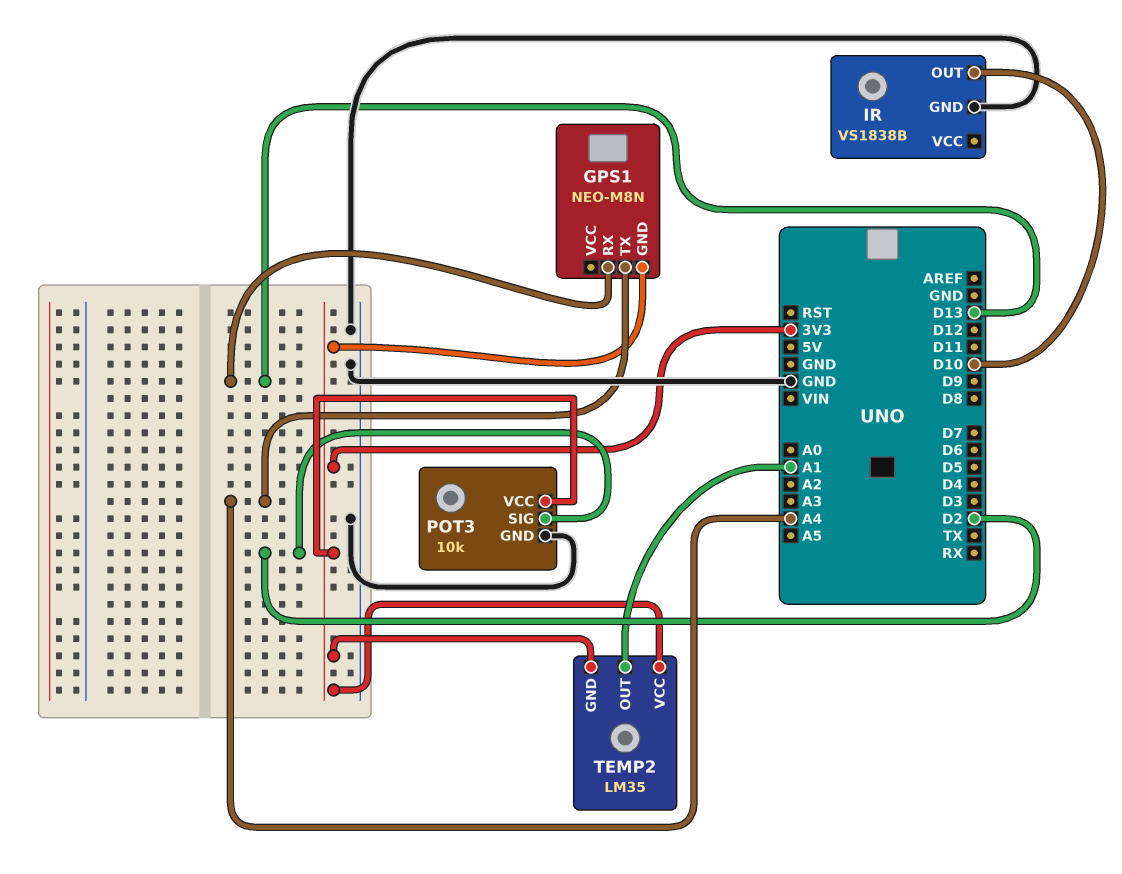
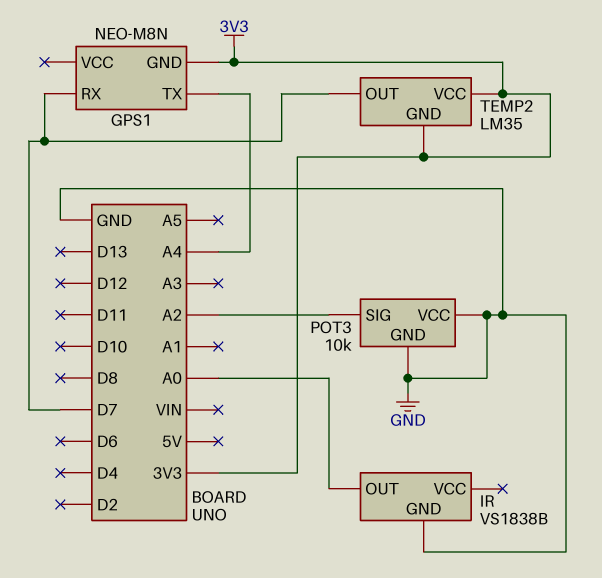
GPS1 pin RX: D13 -> D7
IR pin OUT: D10 -> A0
POT3 pin SIG: D2 -> A2
POT3 pin VCC: 3V3 -> GND
TEMP2 pin OUT: A1 -> D7

